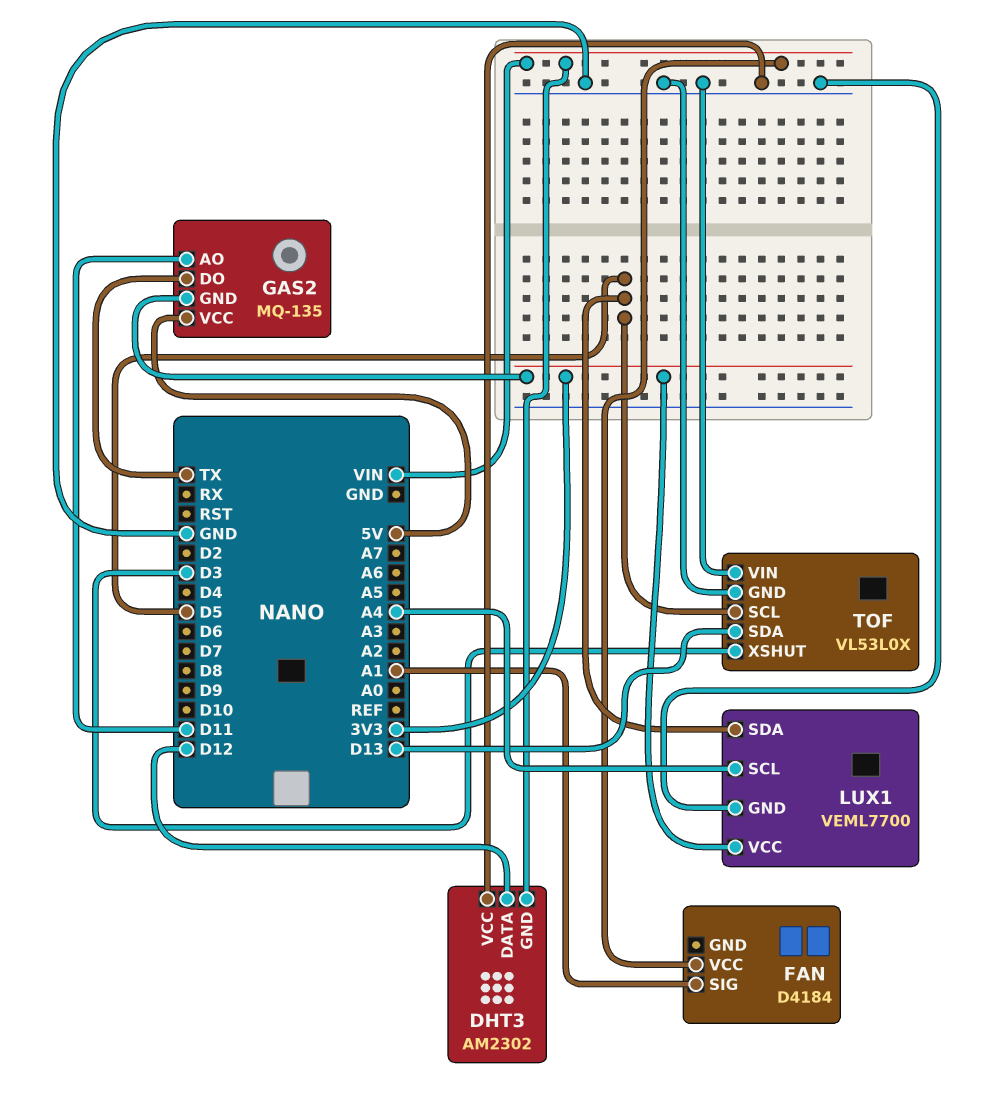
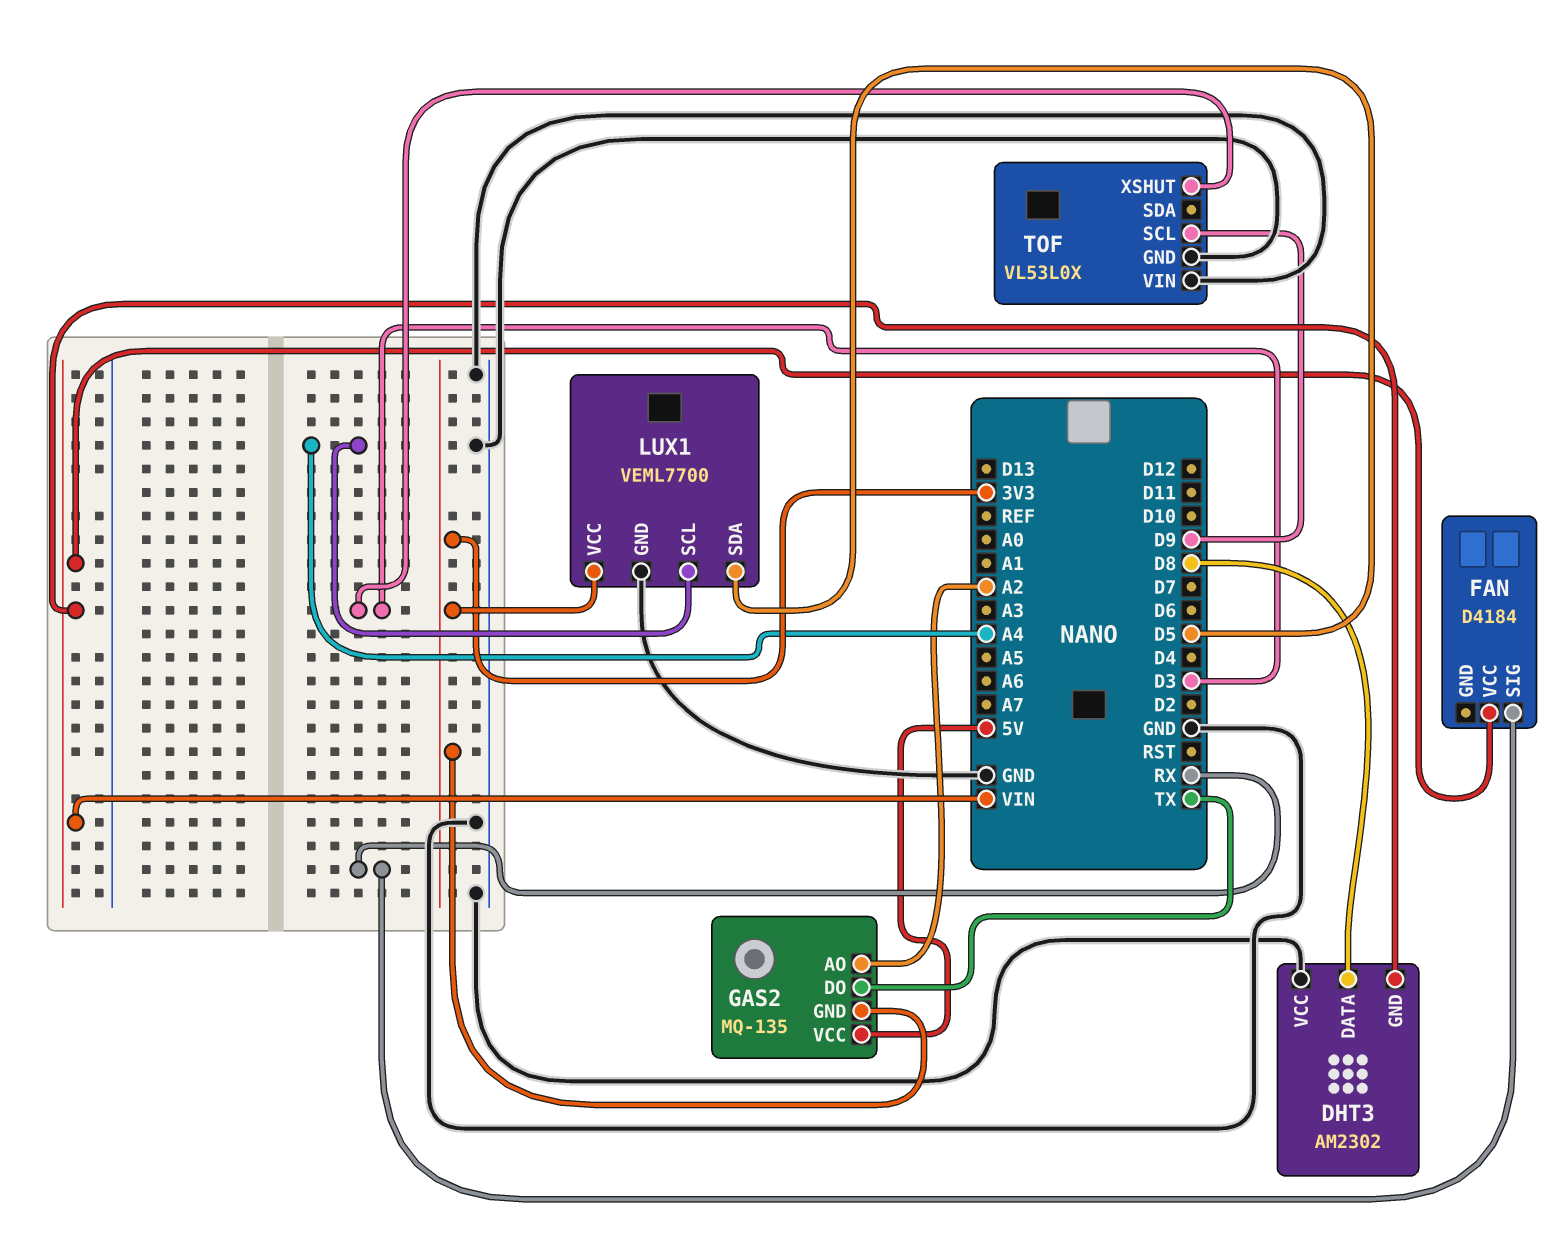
DHT3 pin DATA: D12 -> D8
FAN pin SIG: A1 -> RX
GAS2 pin AO: D11 -> A2
TOF pin SCL: D5 -> D9
TOF pin SDA: D13 -> none

